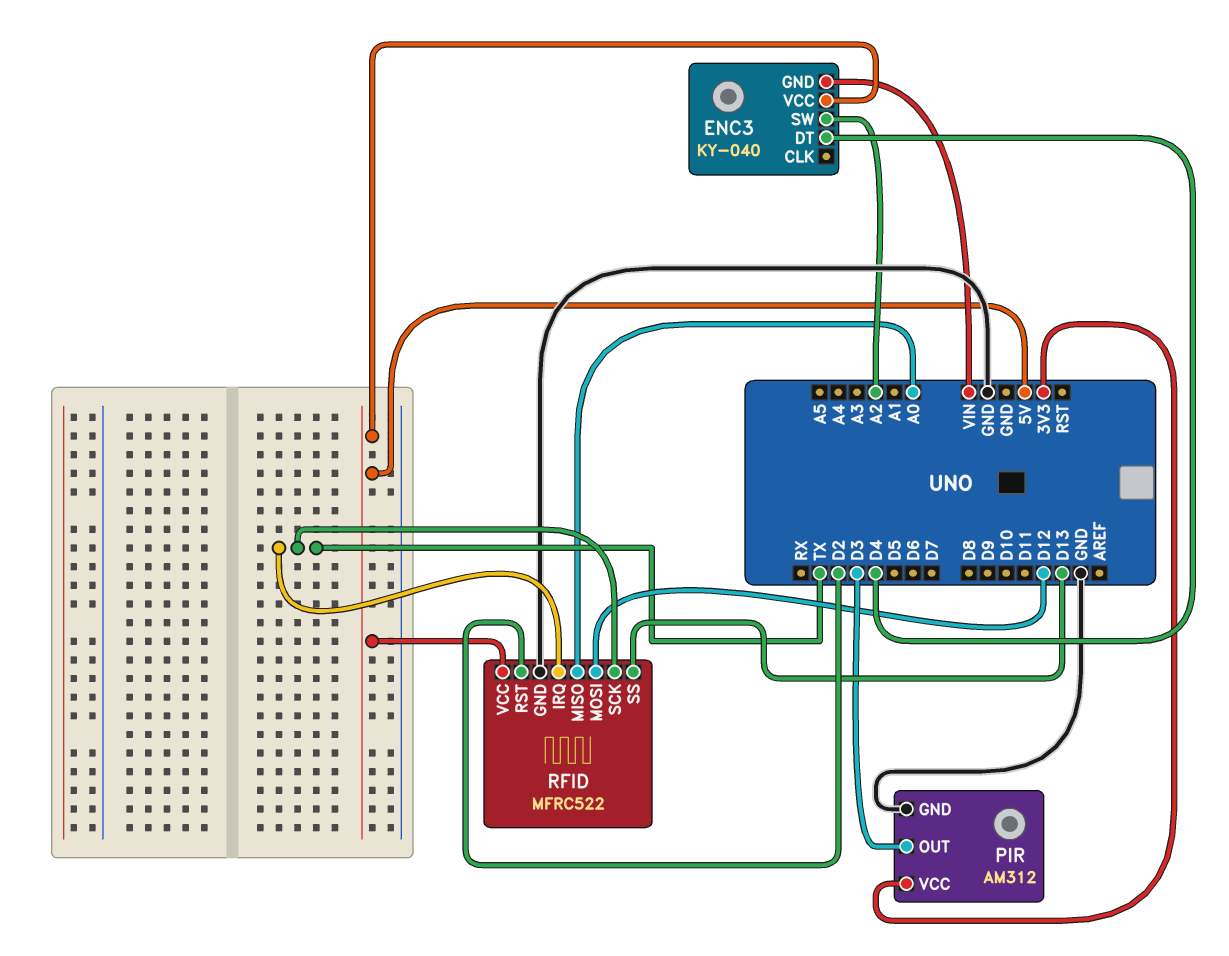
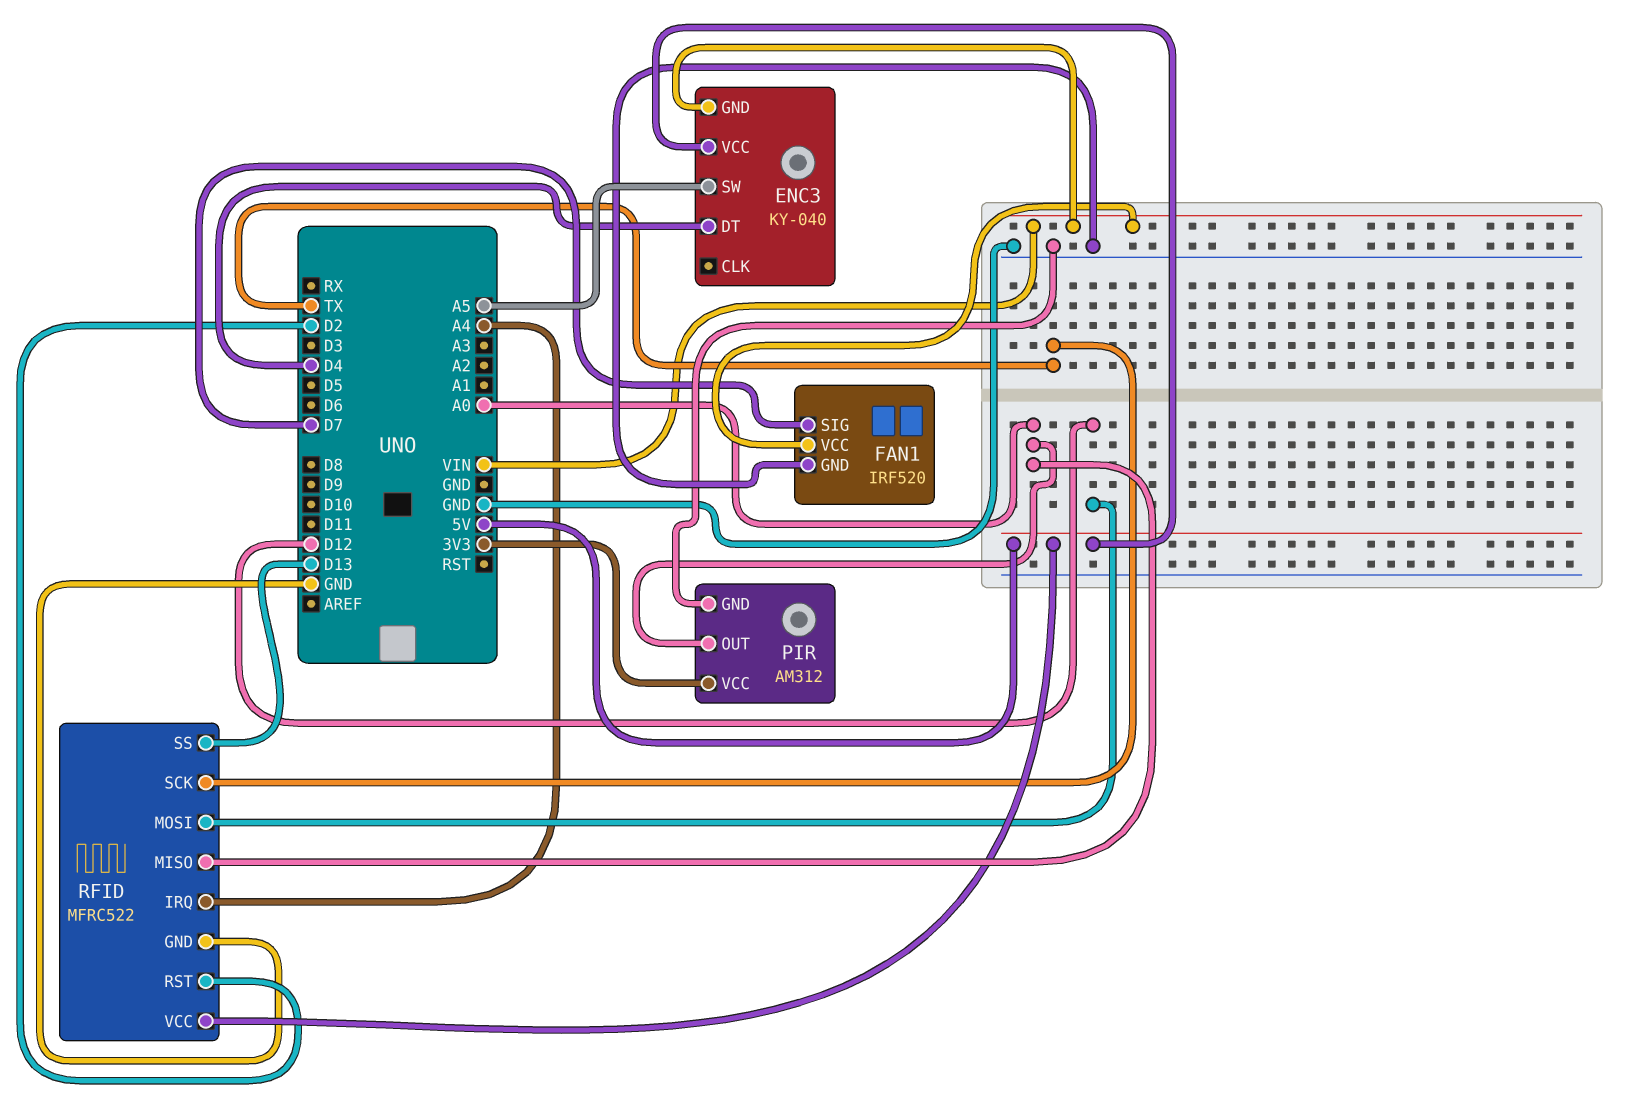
ENC3 pin SW: A2 -> A5
FAN1: none -> IRF520
FAN1 pin GND: none -> GND
FAN1 pin SIG: none -> D7
FAN1 pin VCC: none -> VIN
PIR pin OUT: D3 -> A0
RFID pin IRQ: TX -> A4

